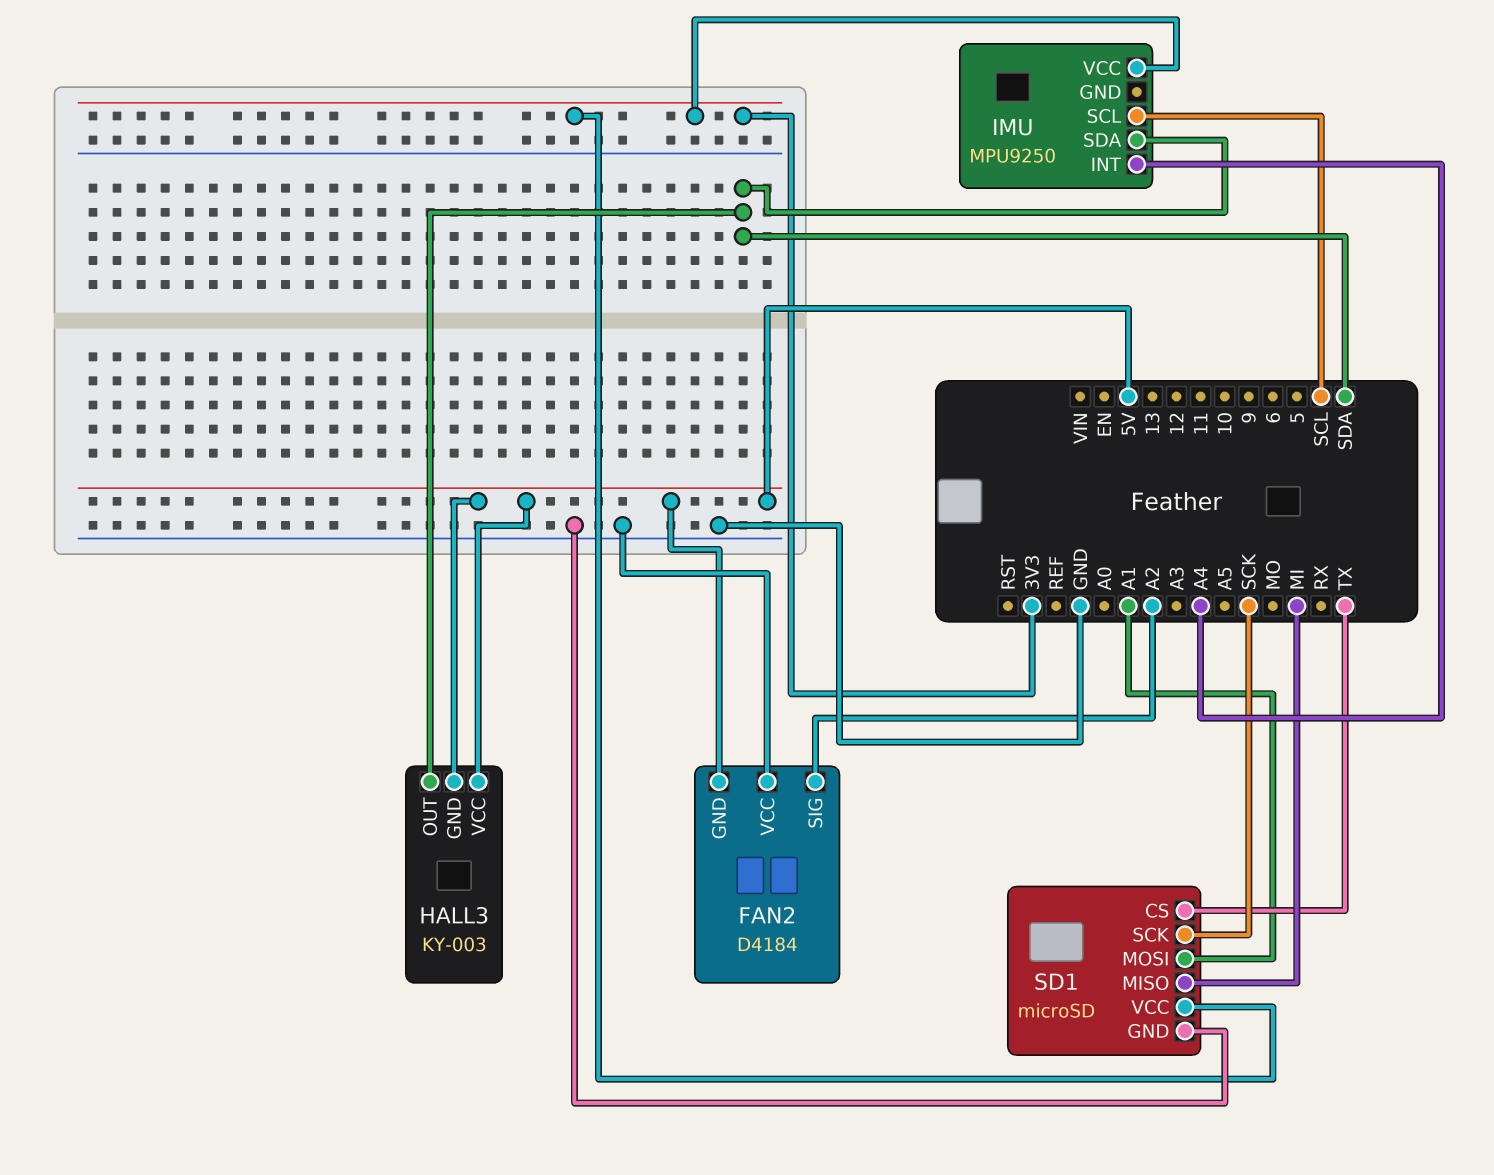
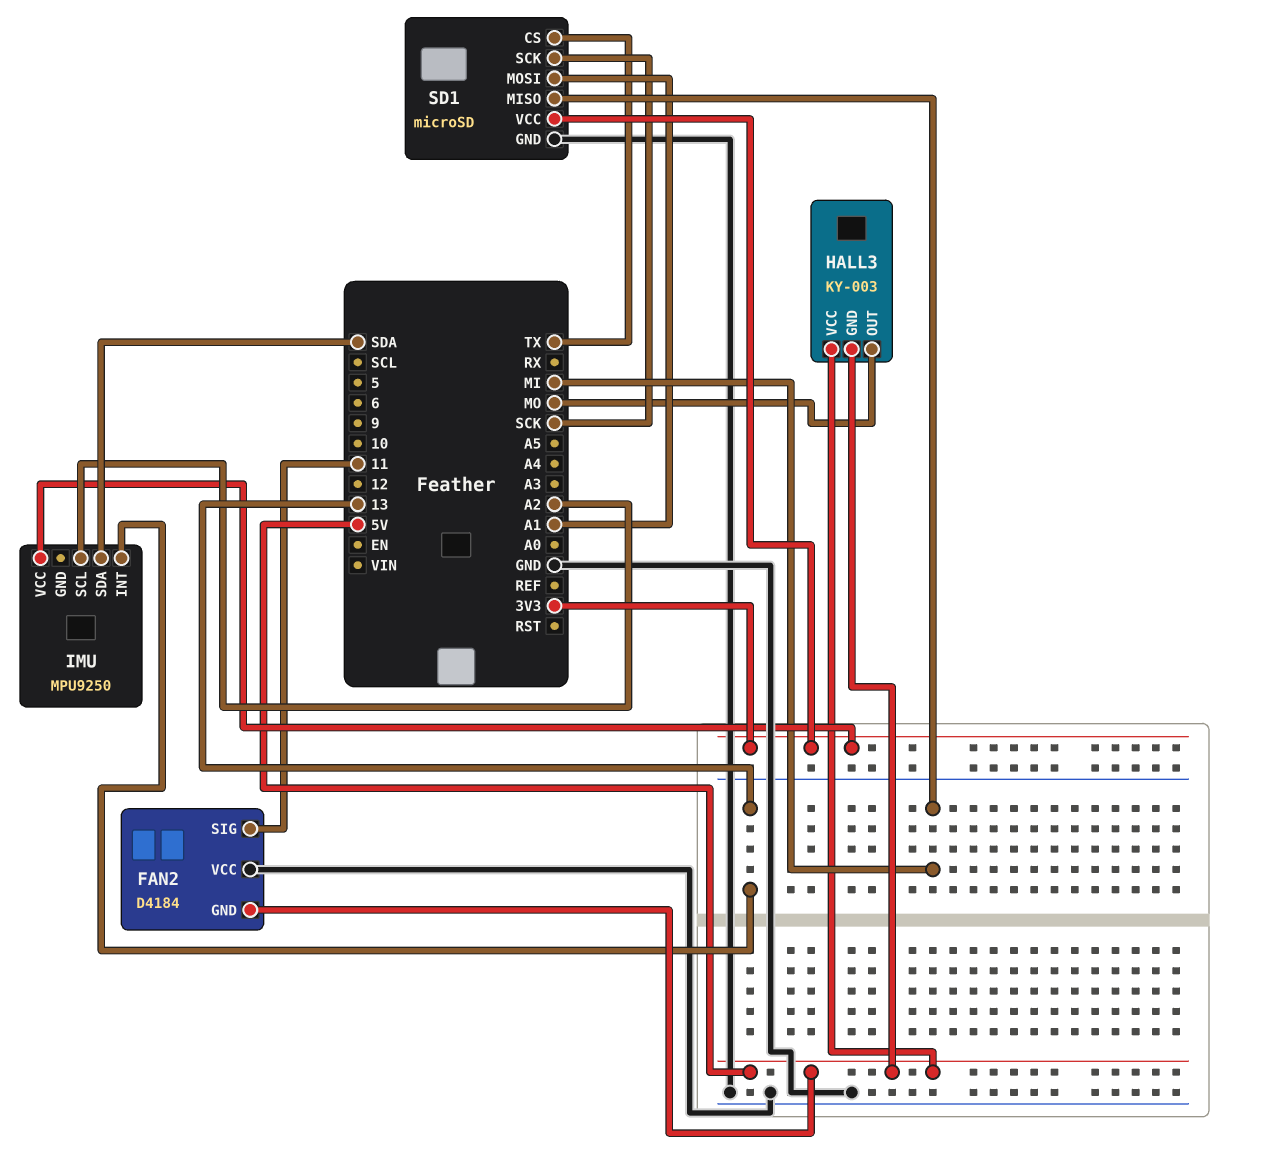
FAN2 pin SIG: A2 -> 11
HALL3 pin OUT: SDA -> MO
IMU pin INT: A4 -> 13
IMU pin SCL: SCL -> A2

